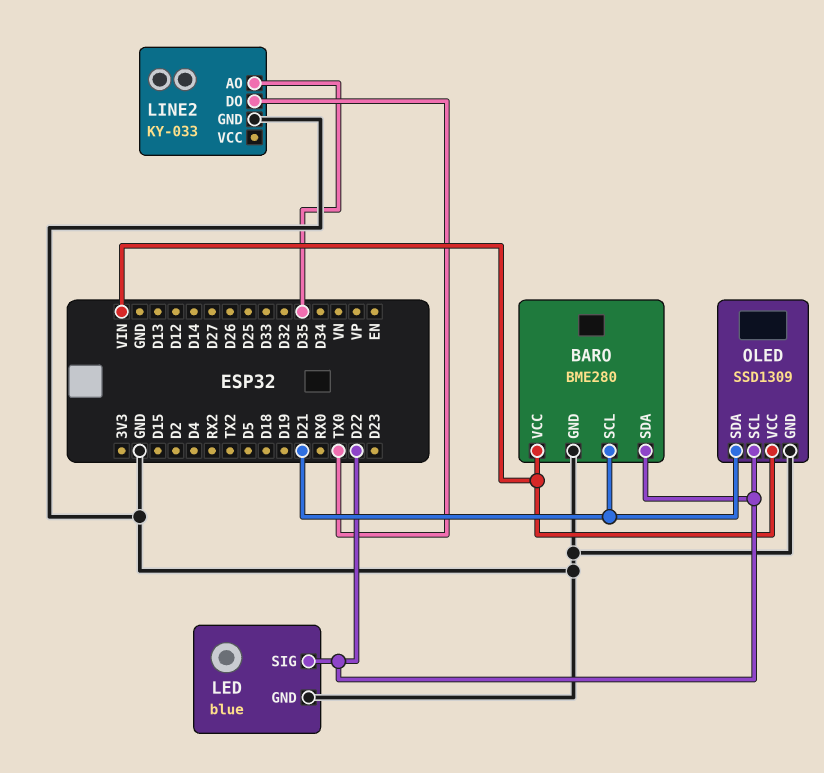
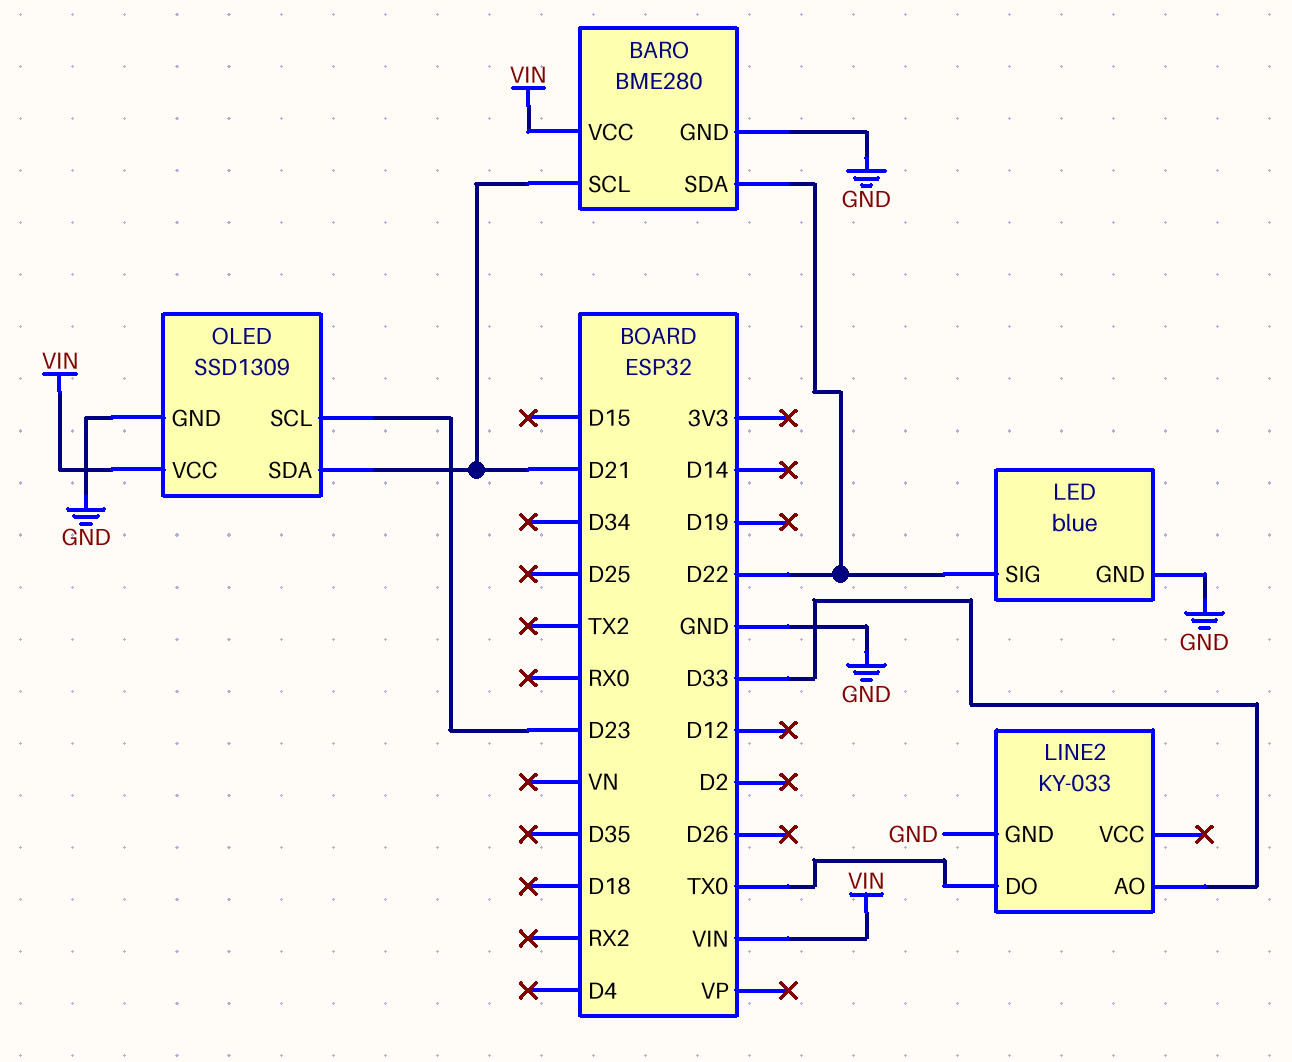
LINE2 pin AO: D35 -> D33
OLED pin SCL: D22 -> D23

